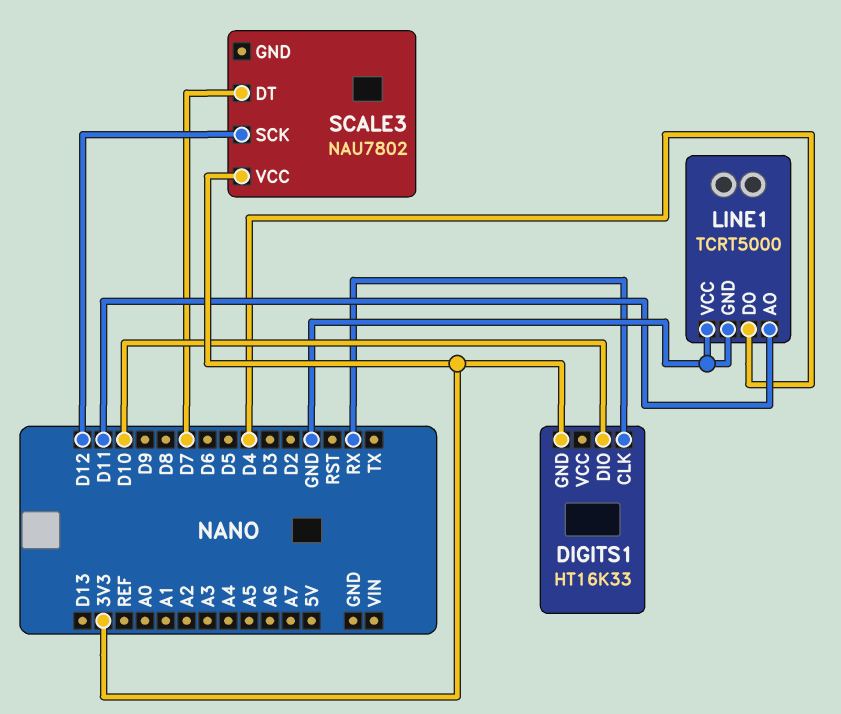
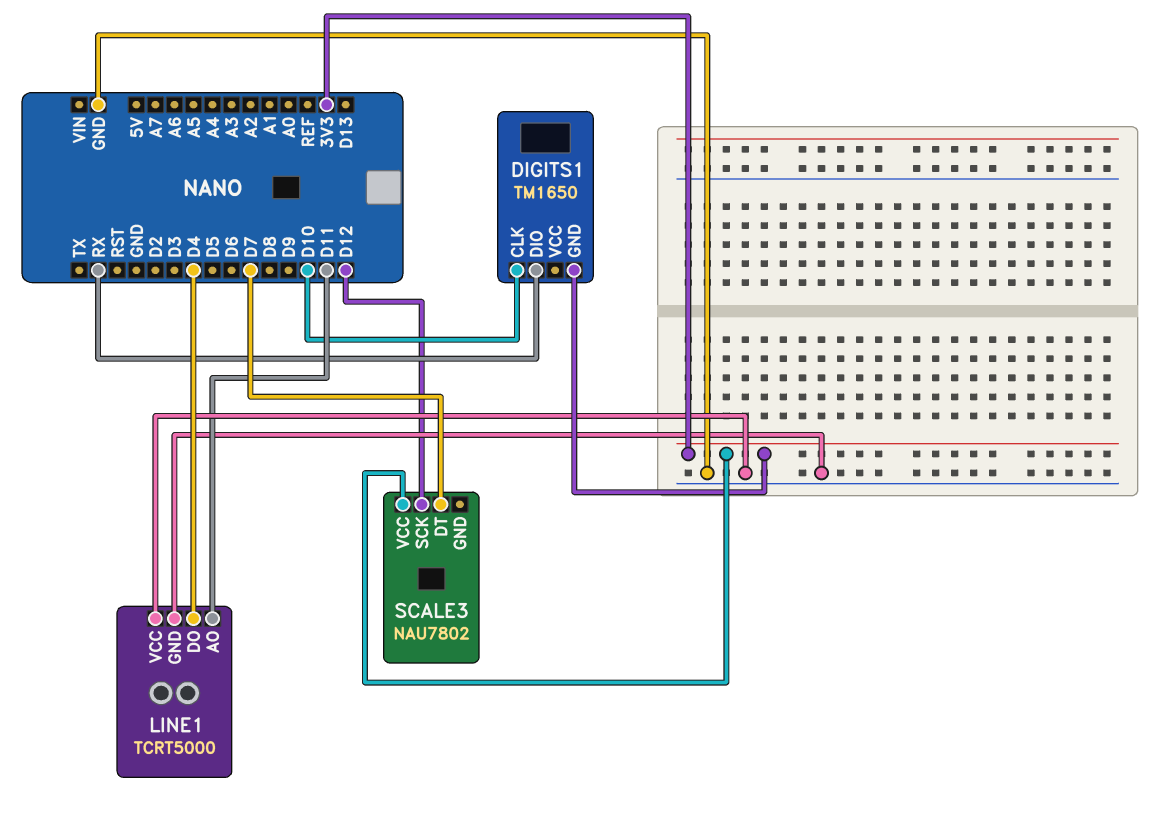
DIGITS1: HT16K33 -> TM1650
DIGITS1 pin CLK: RX -> D10
DIGITS1 pin DIO: D10 -> RX

